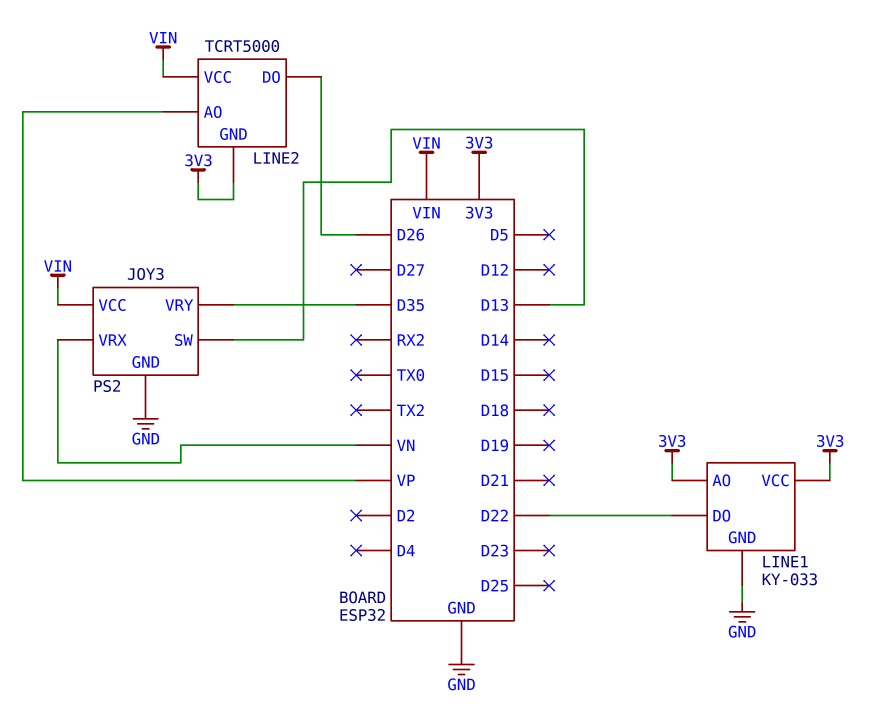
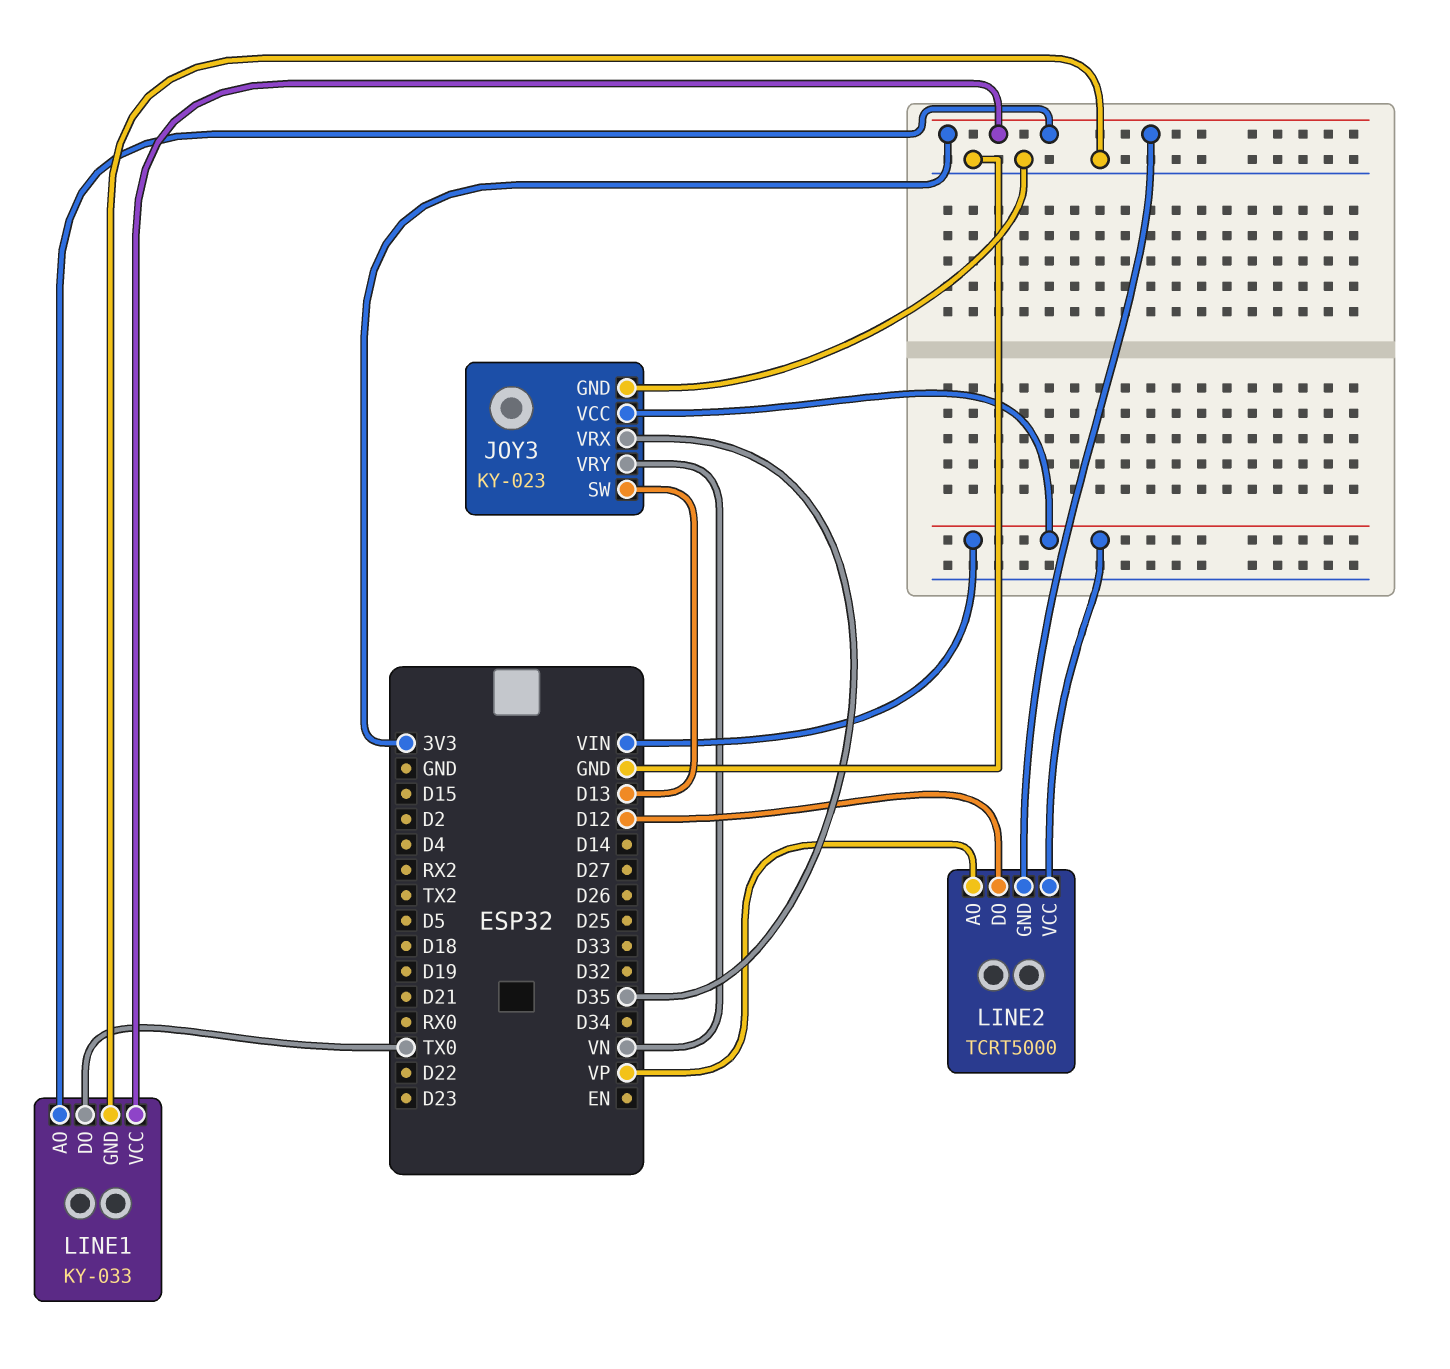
JOY3: PS2 -> KY-023
JOY3 pin VRX: VN -> D35
JOY3 pin VRY: D35 -> VN
LINE1 pin DO: D22 -> TX0
LINE2 pin DO: D26 -> D12

